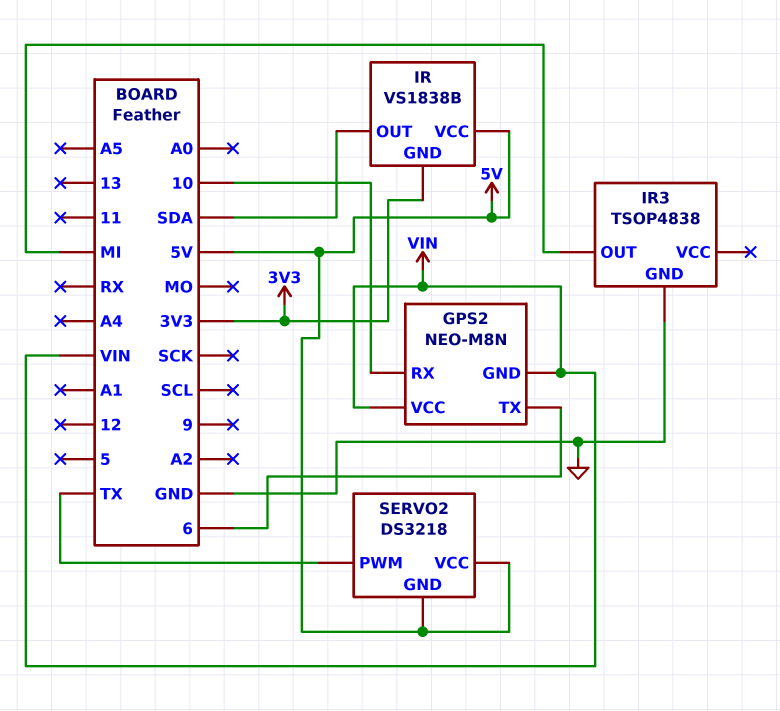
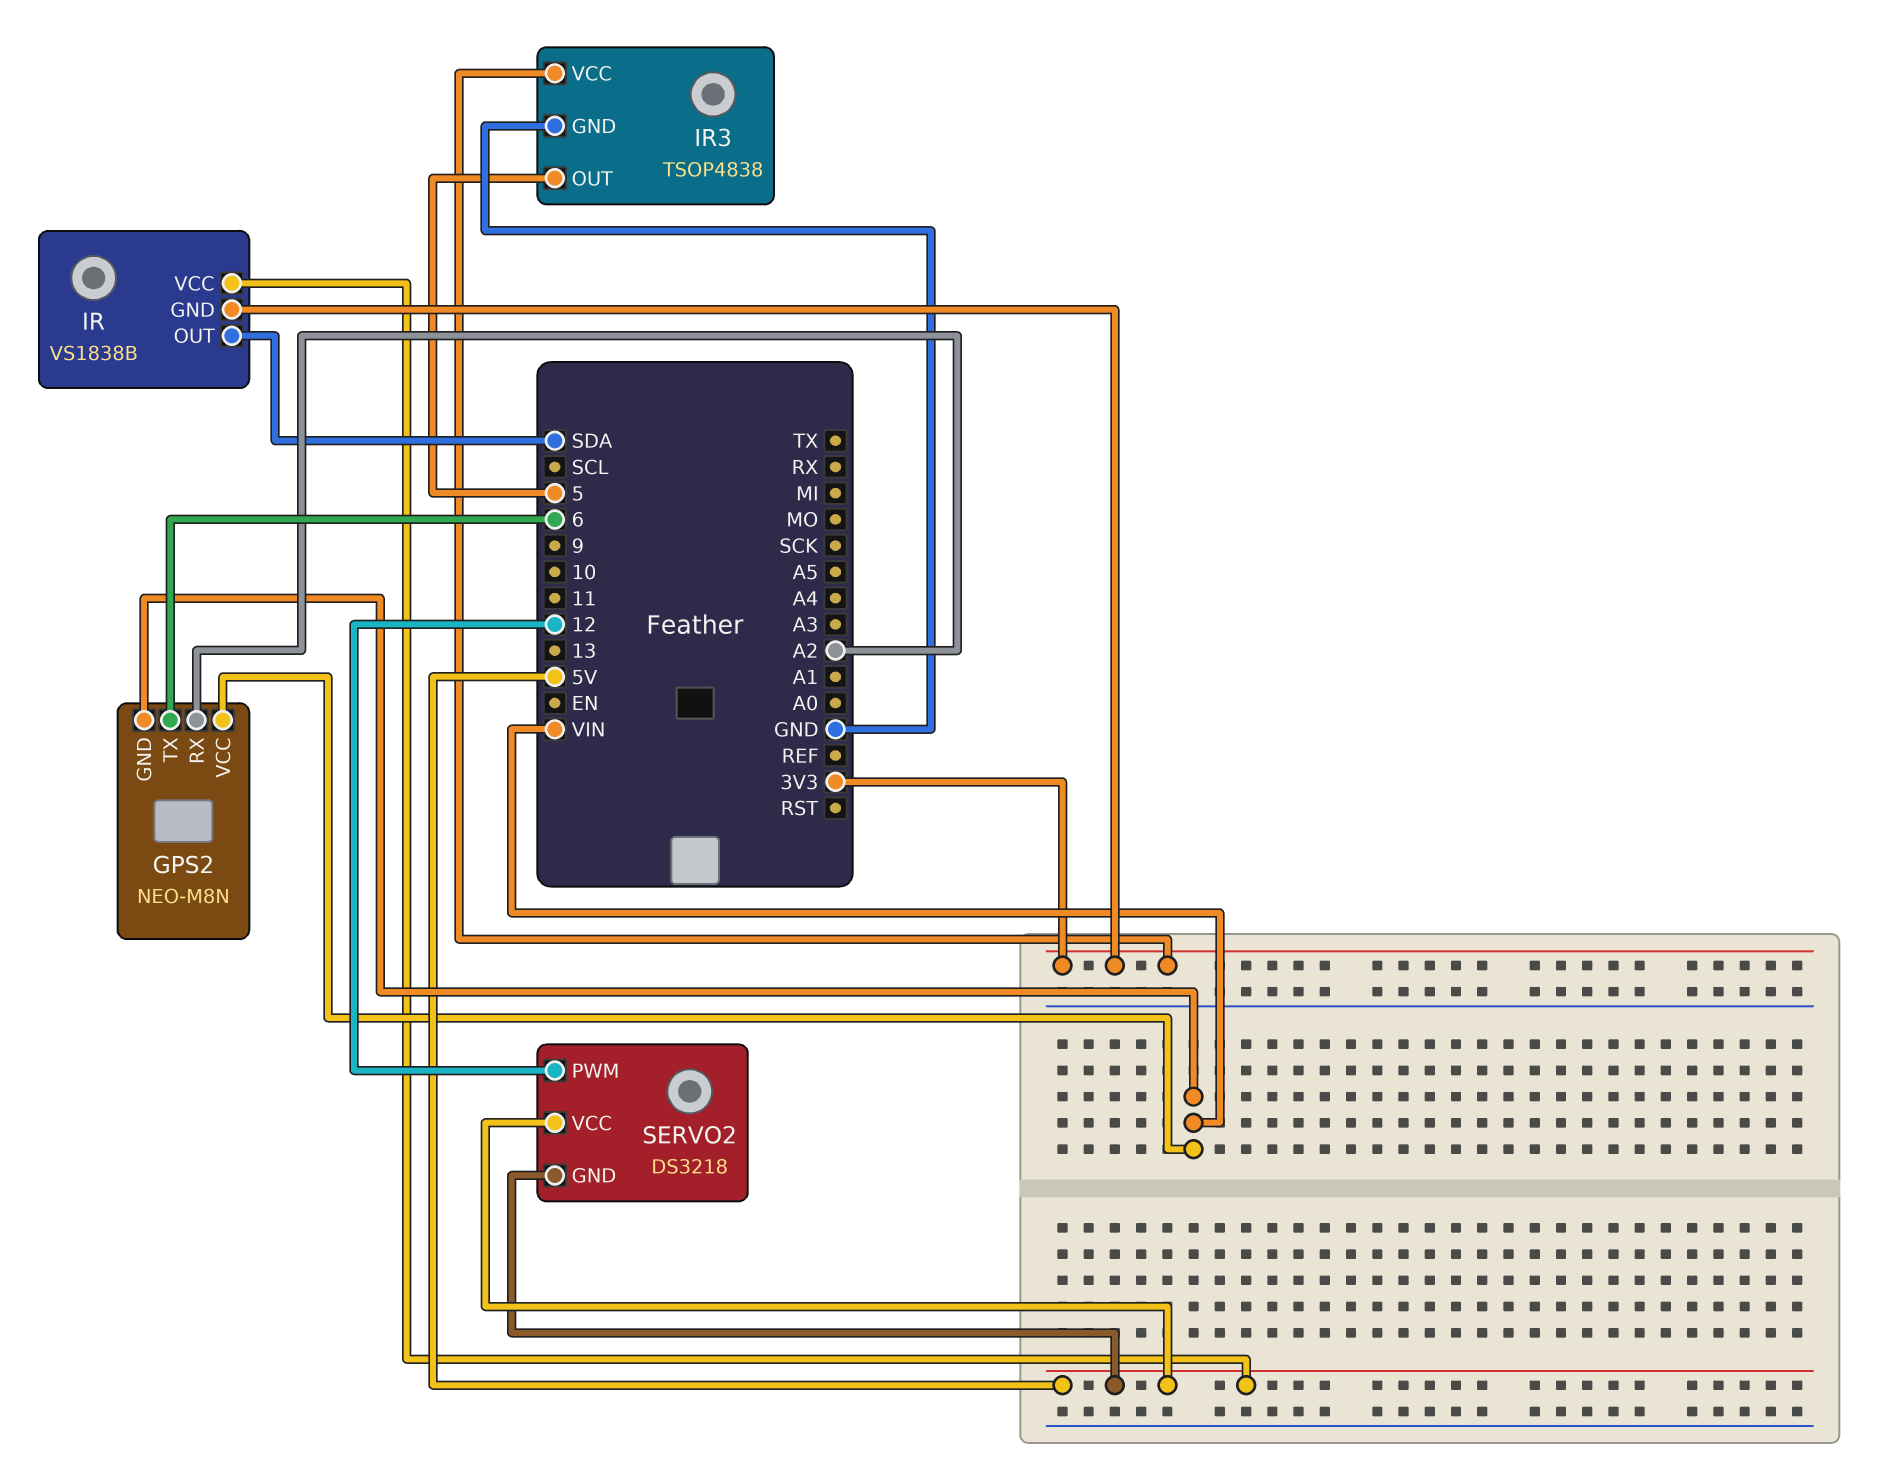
GPS2 pin RX: 10 -> A2
IR3 pin OUT: MI -> 5
IR3 pin VCC: none -> 3V3
SERVO2 pin PWM: TX -> 12

